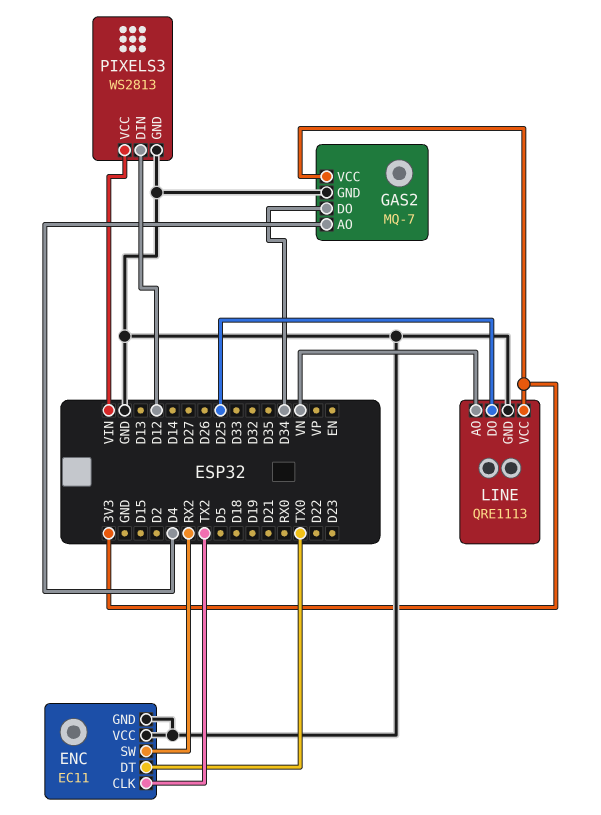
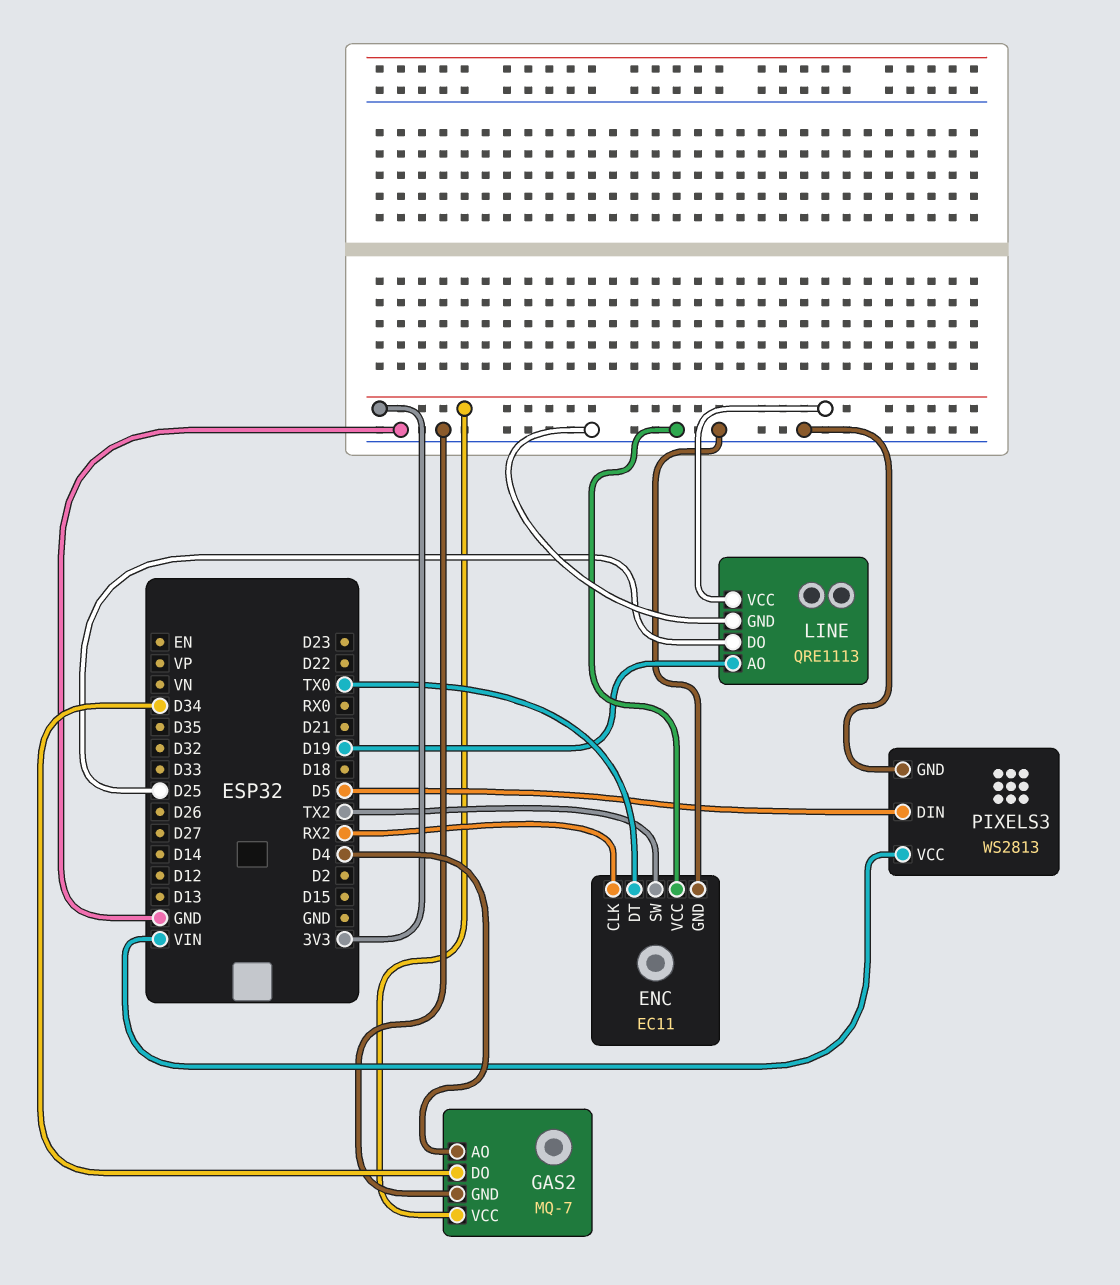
ENC pin CLK: TX2 -> RX2
ENC pin SW: RX2 -> TX2
LINE pin AO: VN -> D19
PIXELS3 pin DIN: D12 -> D5

